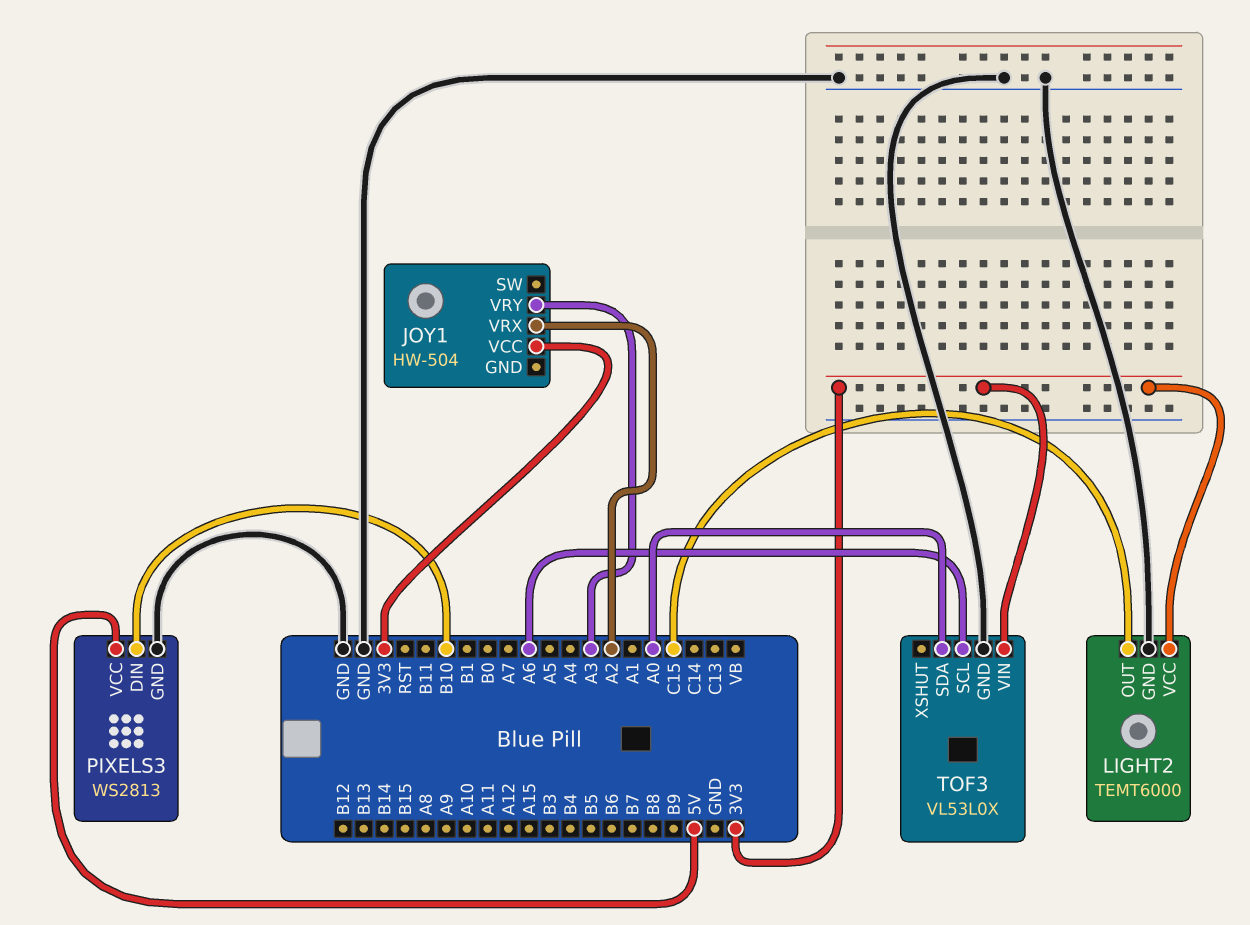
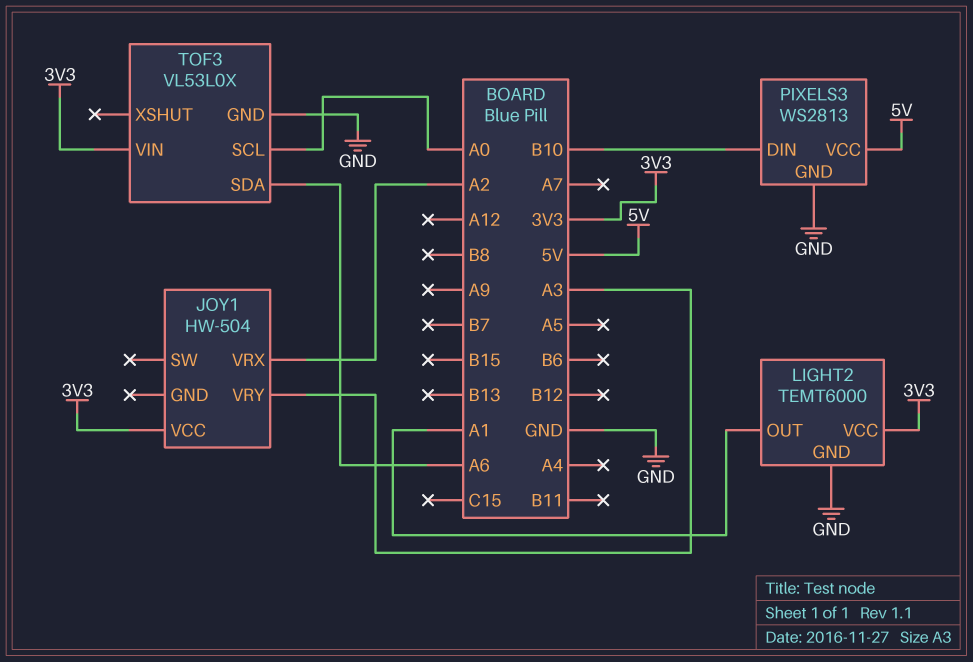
LIGHT2 pin OUT: C15 -> A1
TOF3 pin SCL: A6 -> A0
TOF3 pin SDA: A0 -> A6

